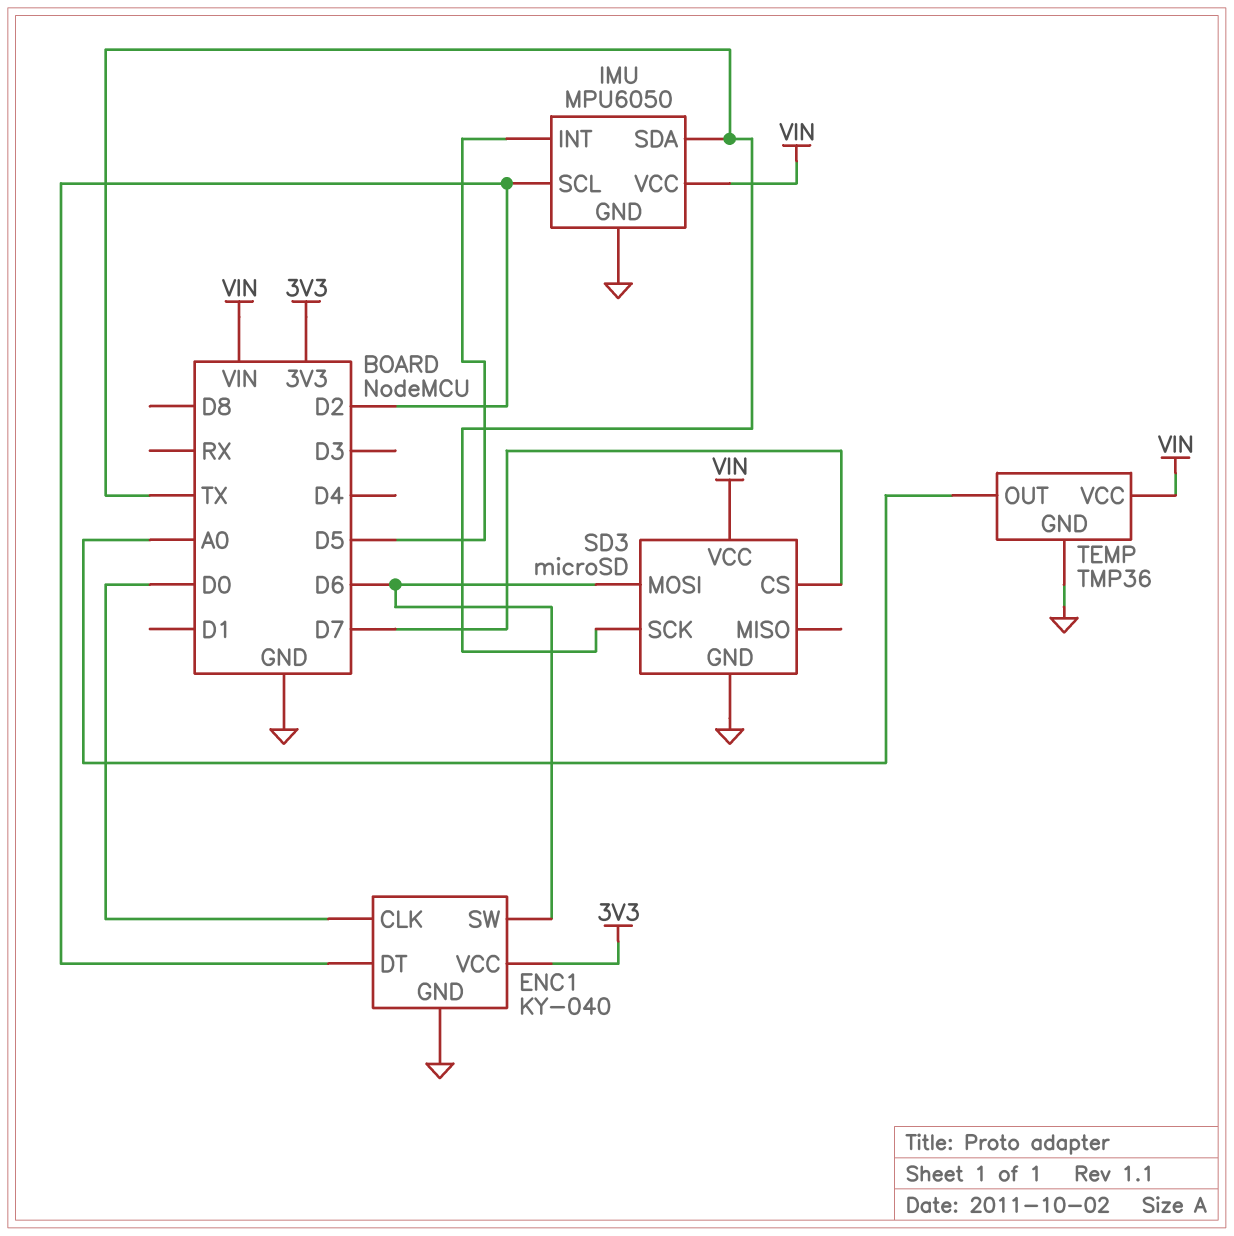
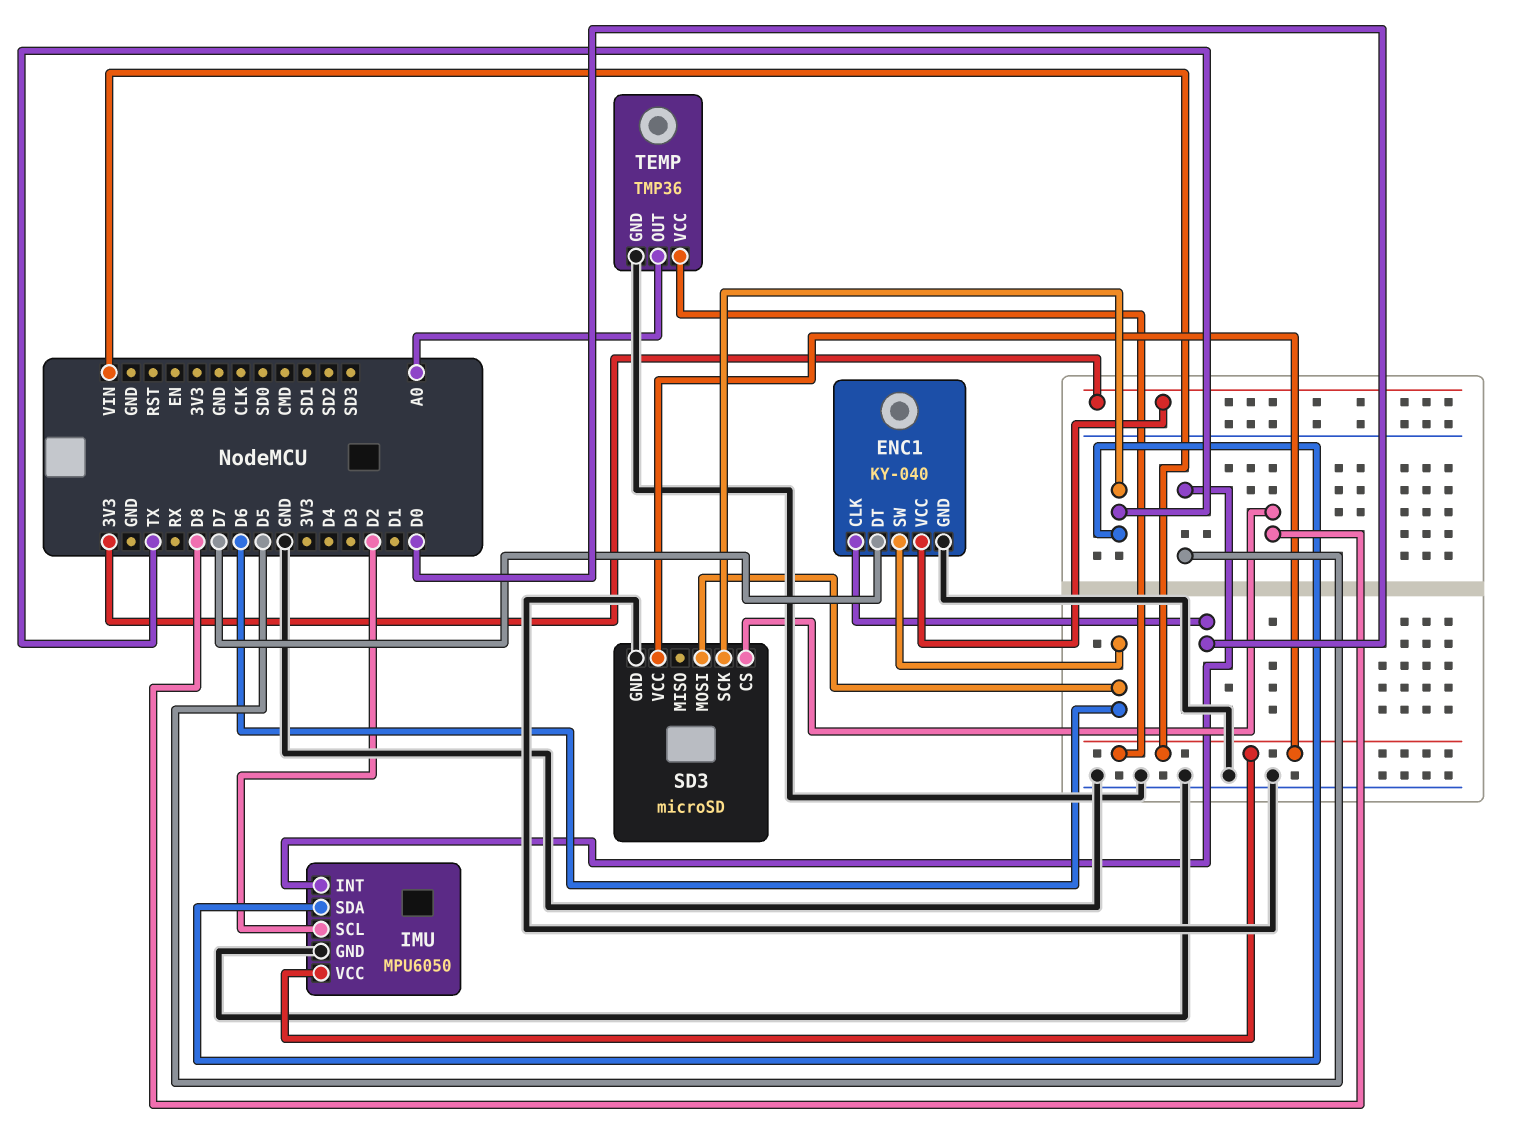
ENC1 pin DT: D2 -> D7
SD3 pin CS: D7 -> D8

